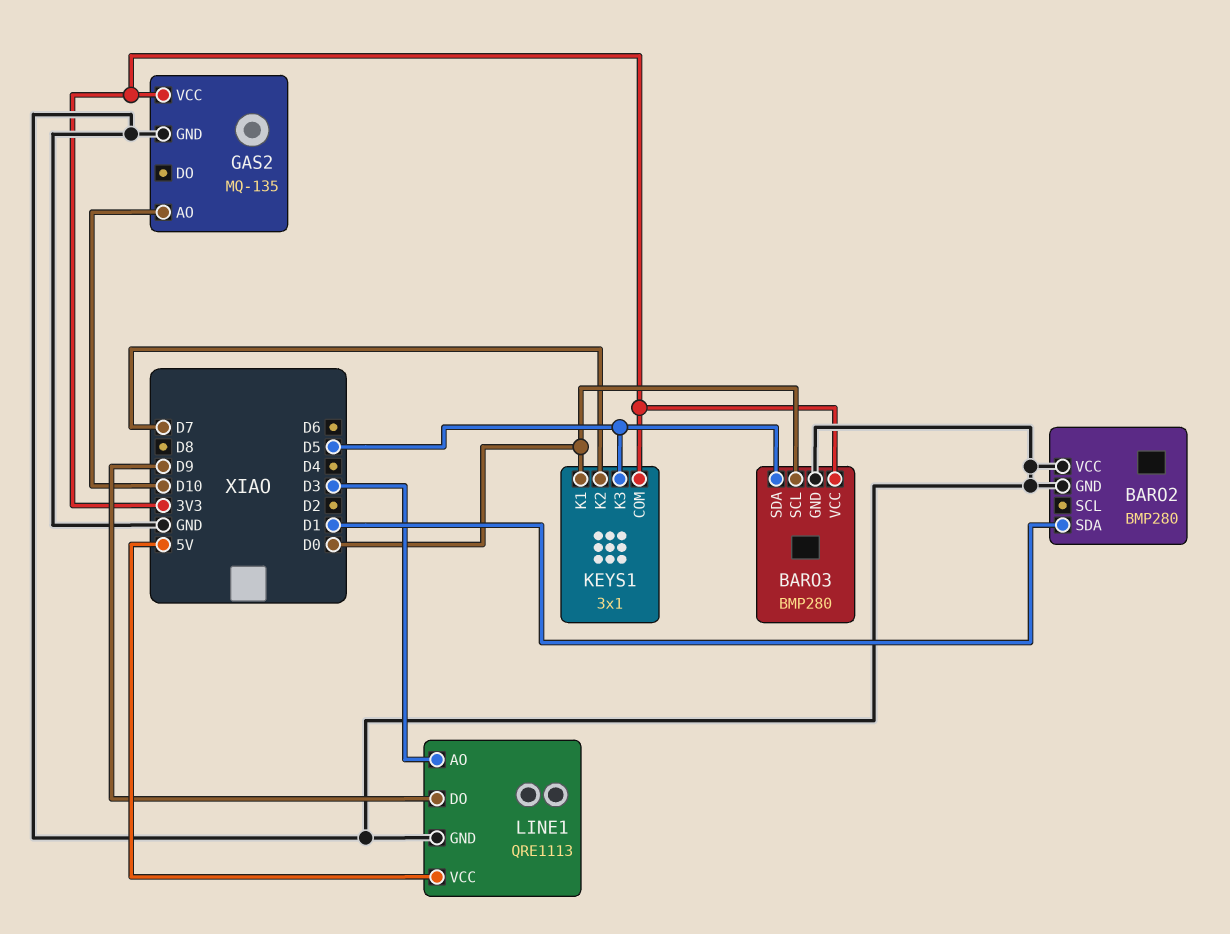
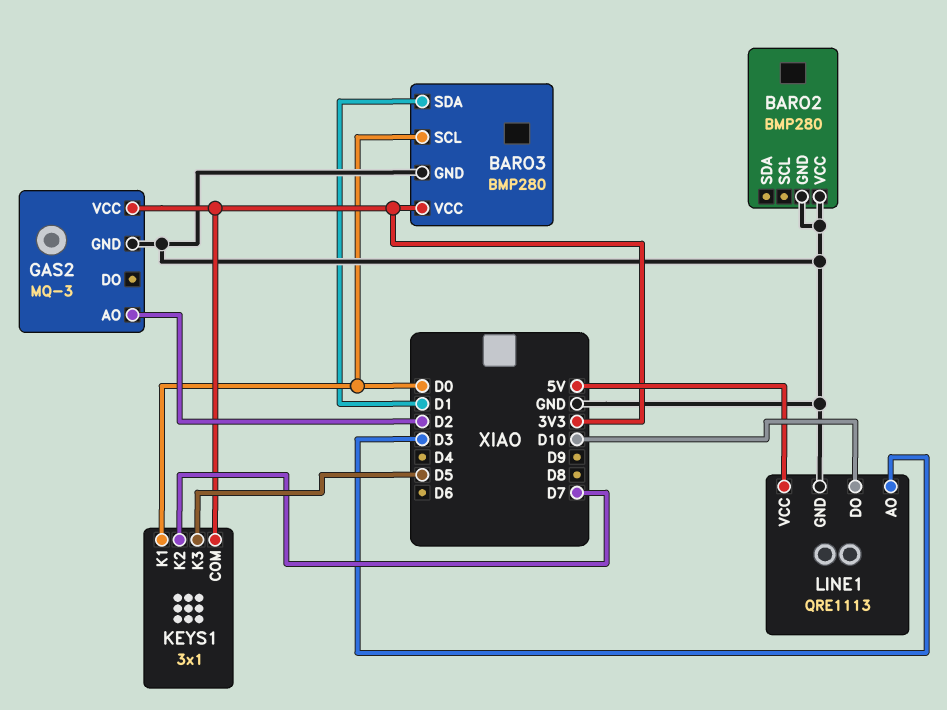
BARO2 pin SDA: D1 -> none
BARO3 pin SDA: D5 -> D1
GAS2: MQ-135 -> MQ-3
GAS2 pin AO: D10 -> D2
LINE1 pin DO: D9 -> D10

